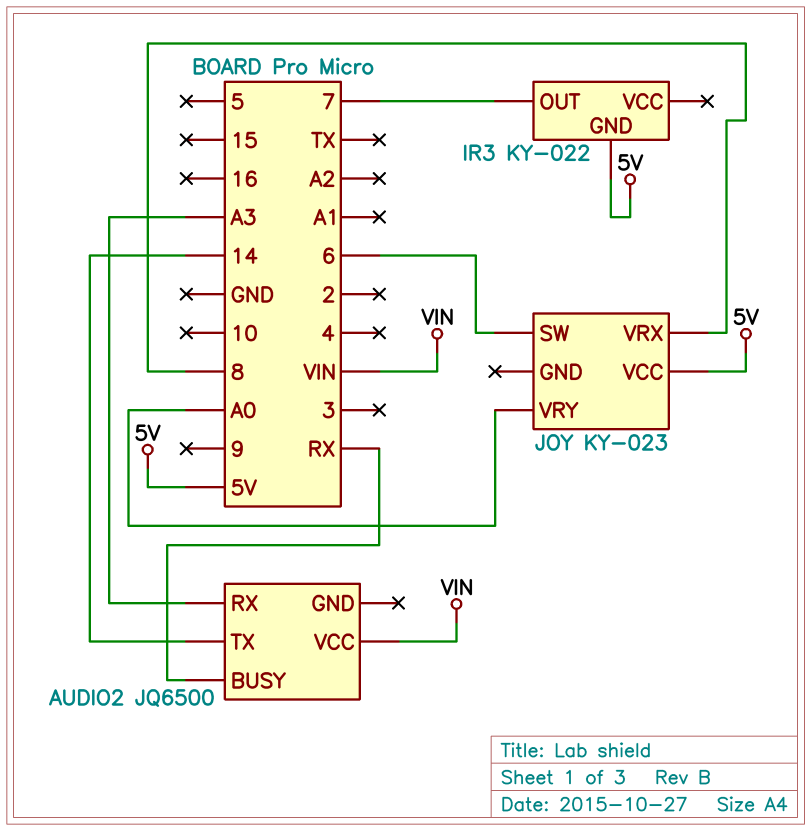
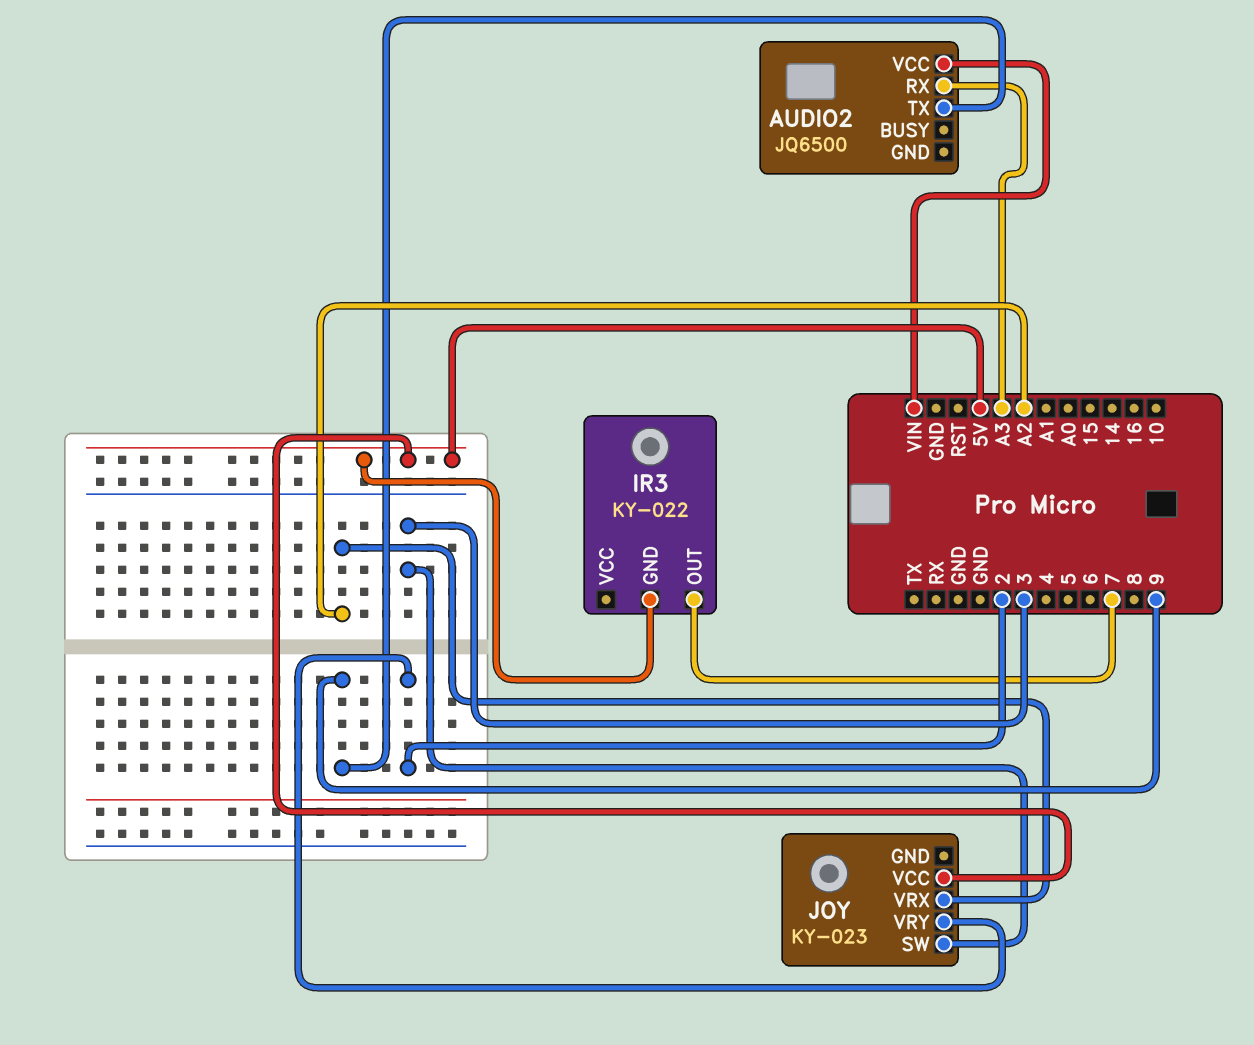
AUDIO2 pin BUSY: RX -> none
AUDIO2 pin TX: 14 -> 9
JOY pin SW: 6 -> 3
JOY pin VRX: 8 -> A2
JOY pin VRY: A0 -> 2

